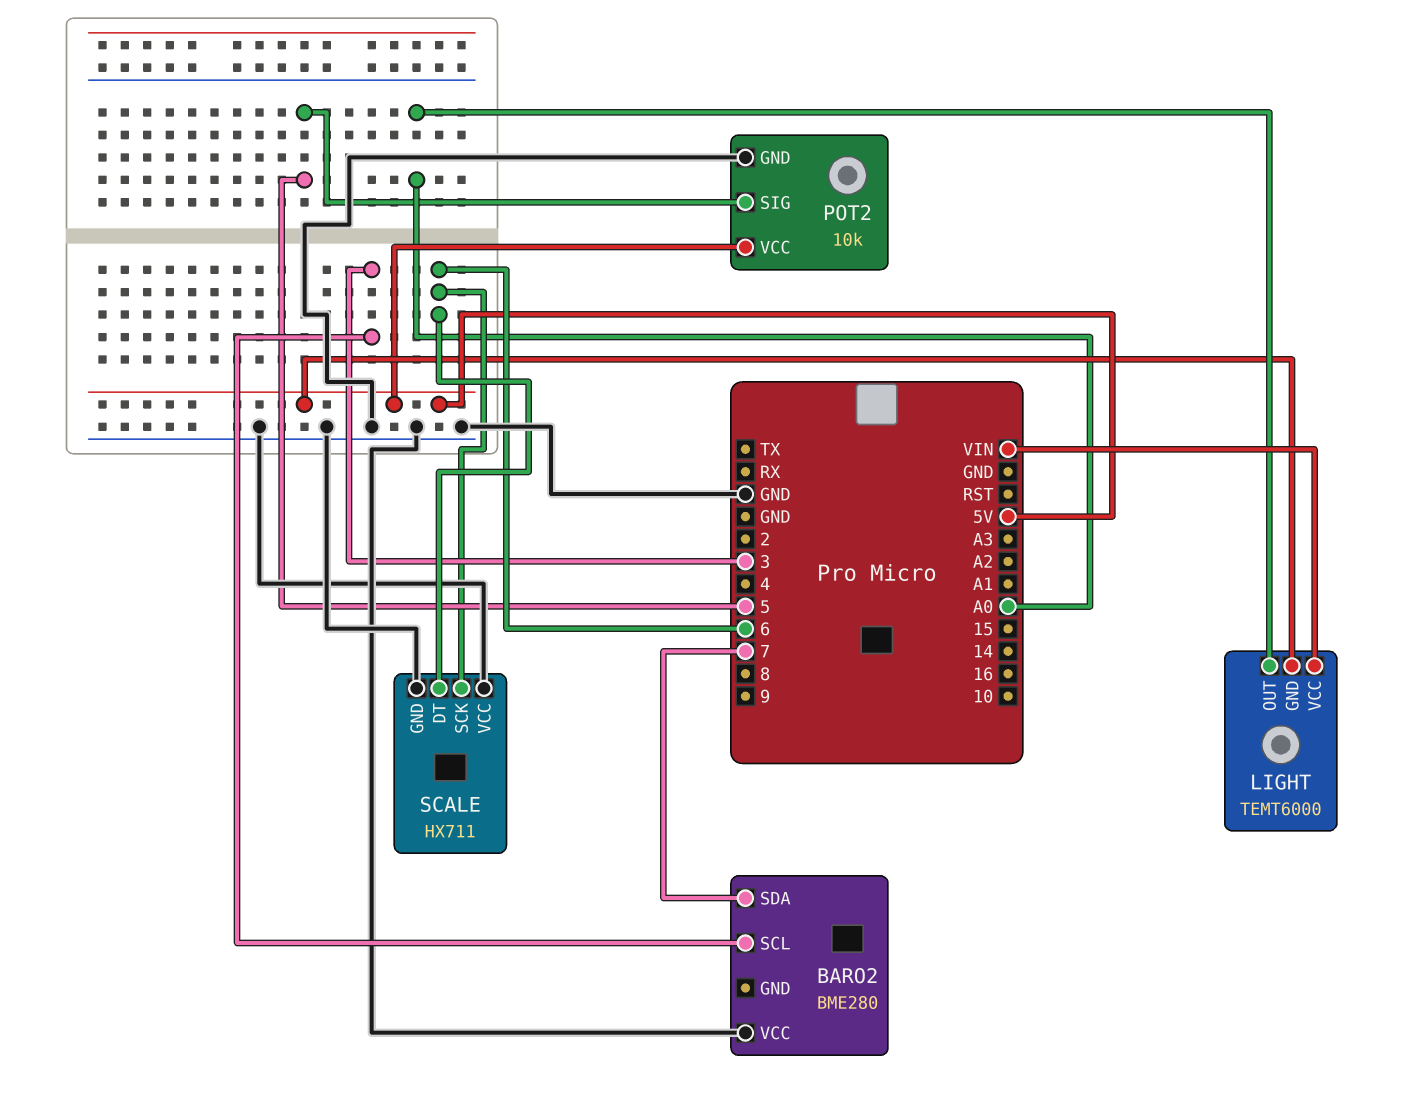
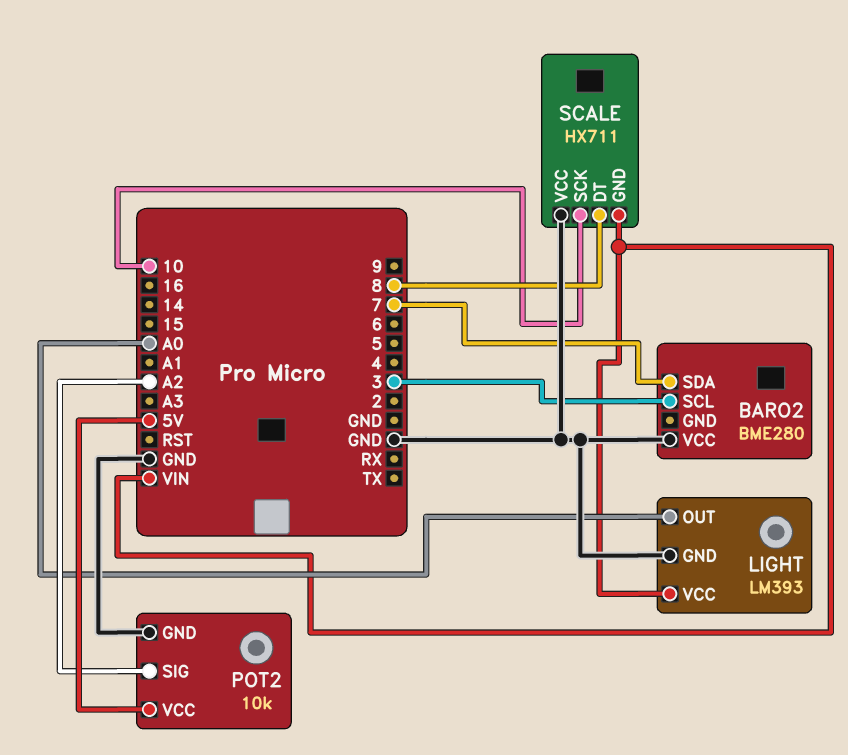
LIGHT: TEMT6000 -> LM393
LIGHT pin GND: 5V -> GND
POT2 pin SIG: 5 -> A2
SCALE pin DT: 6 -> 8
SCALE pin GND: GND -> VIN
SCALE pin SCK: 6 -> 10

